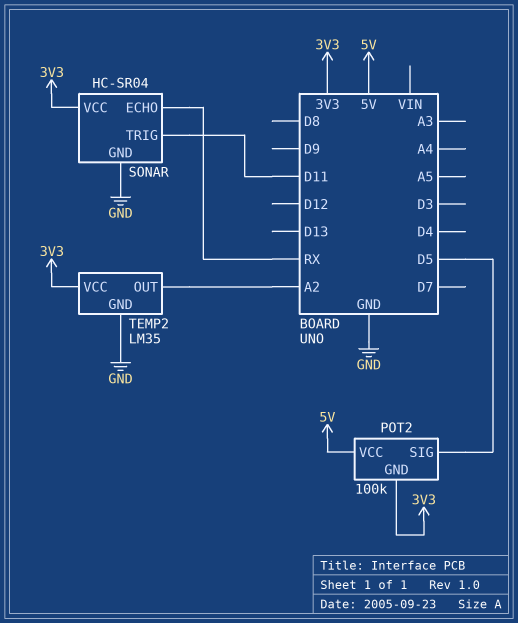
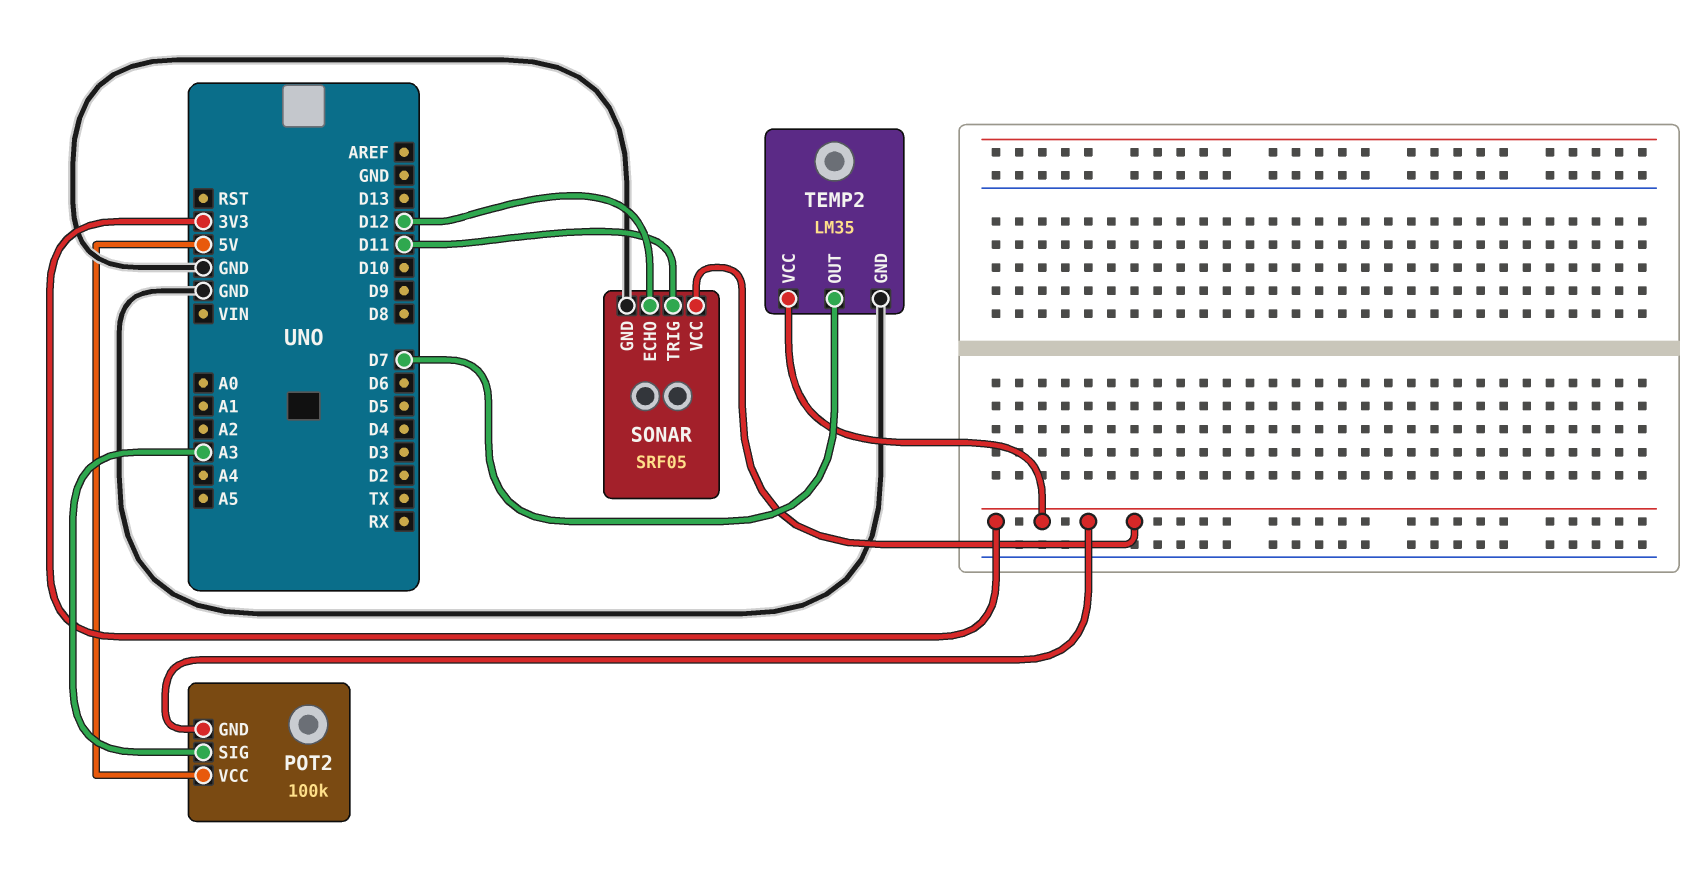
POT2 pin SIG: D5 -> A3
SONAR: HC-SR04 -> SRF05
SONAR pin ECHO: RX -> D12
TEMP2 pin OUT: A2 -> D7

